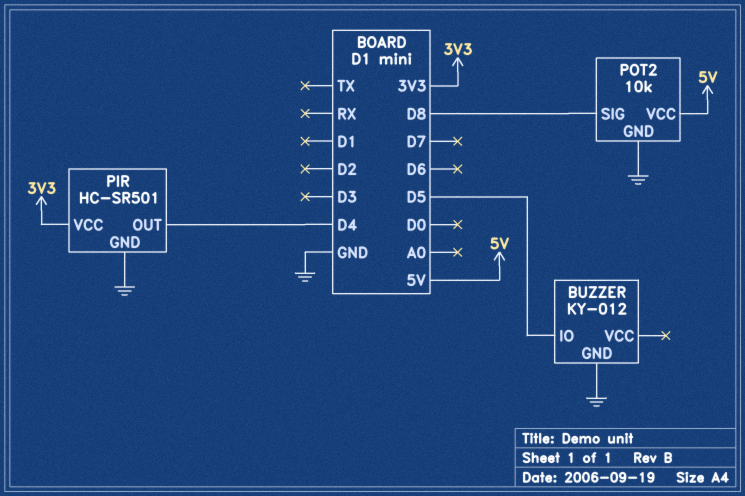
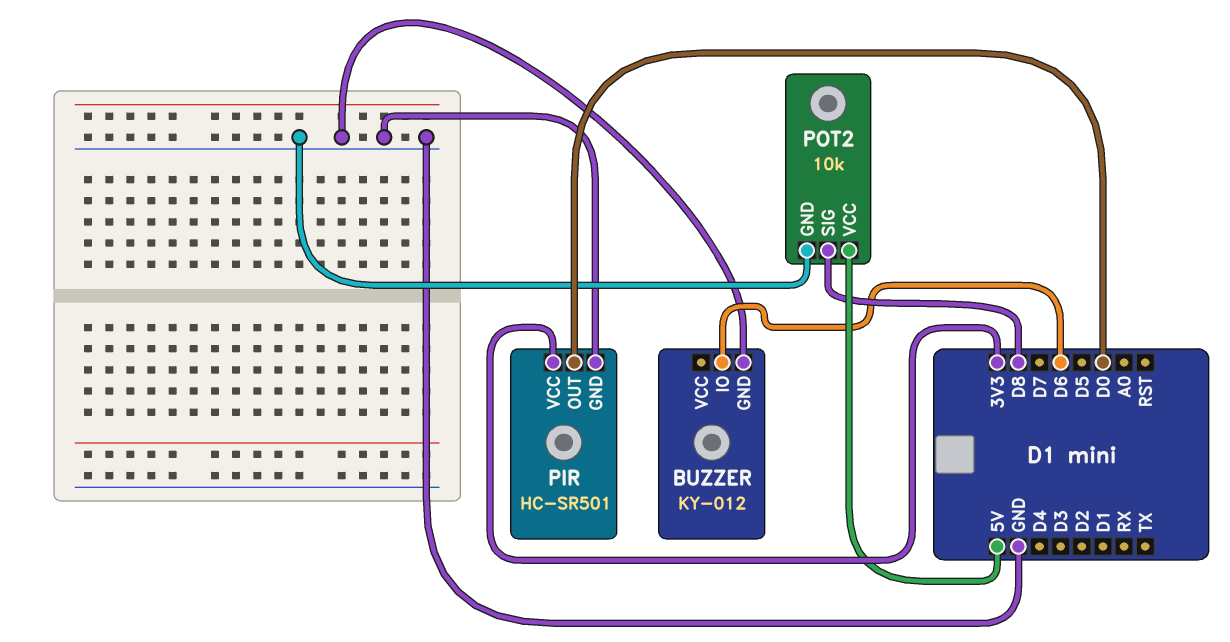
BUZZER pin IO: D5 -> D6
PIR pin OUT: D4 -> D0

